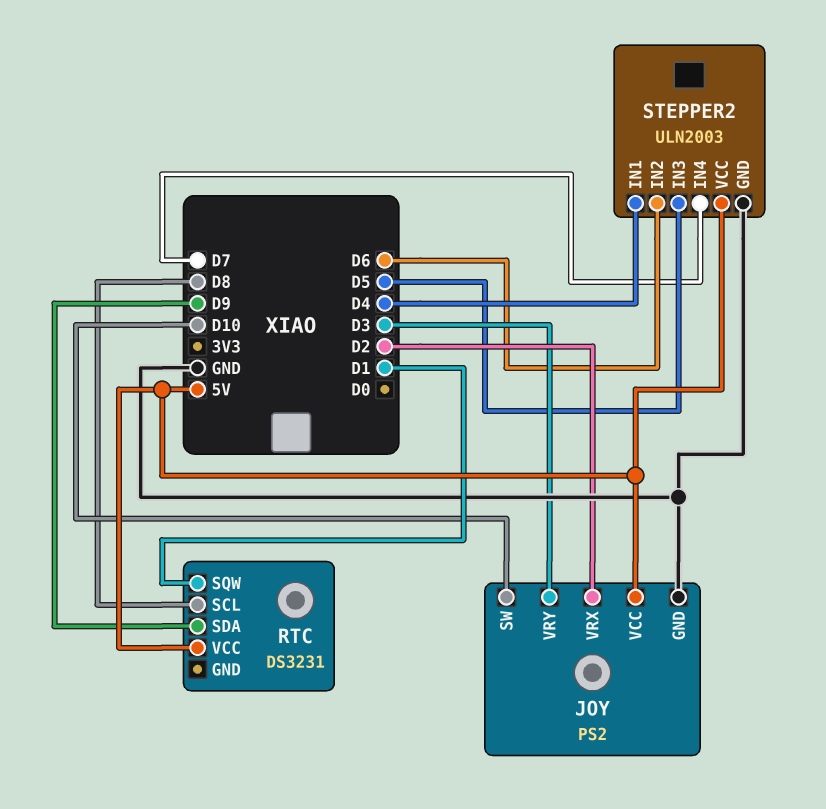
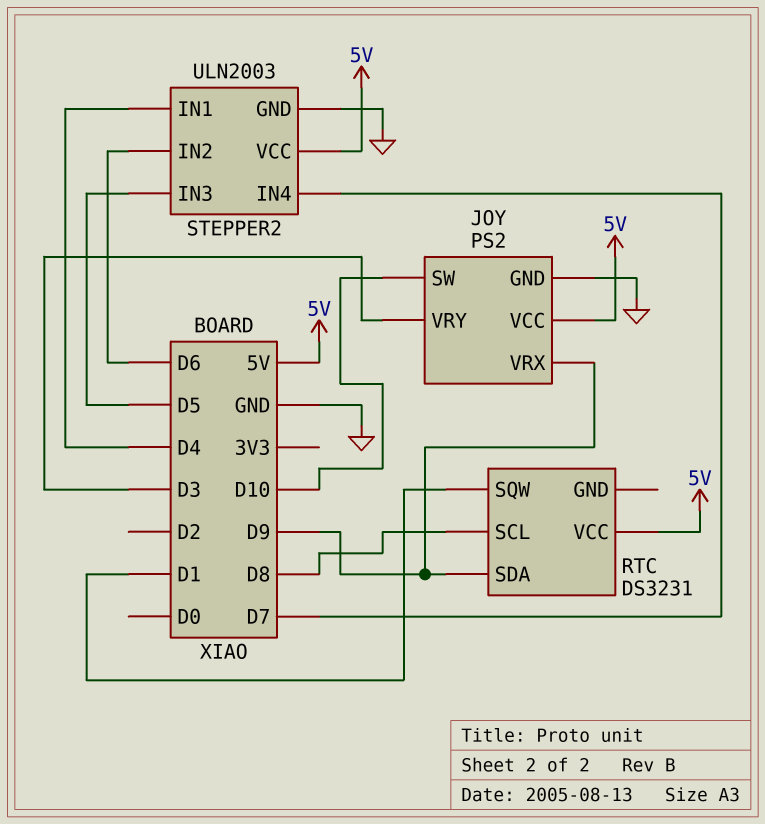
JOY pin VRX: D2 -> D9

